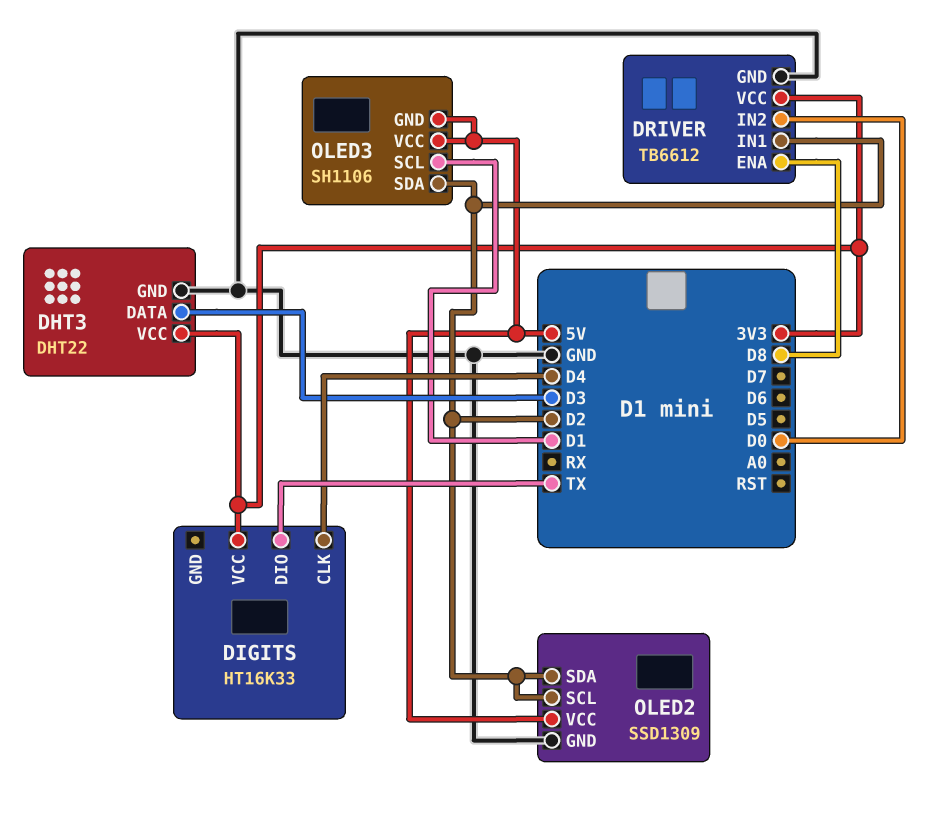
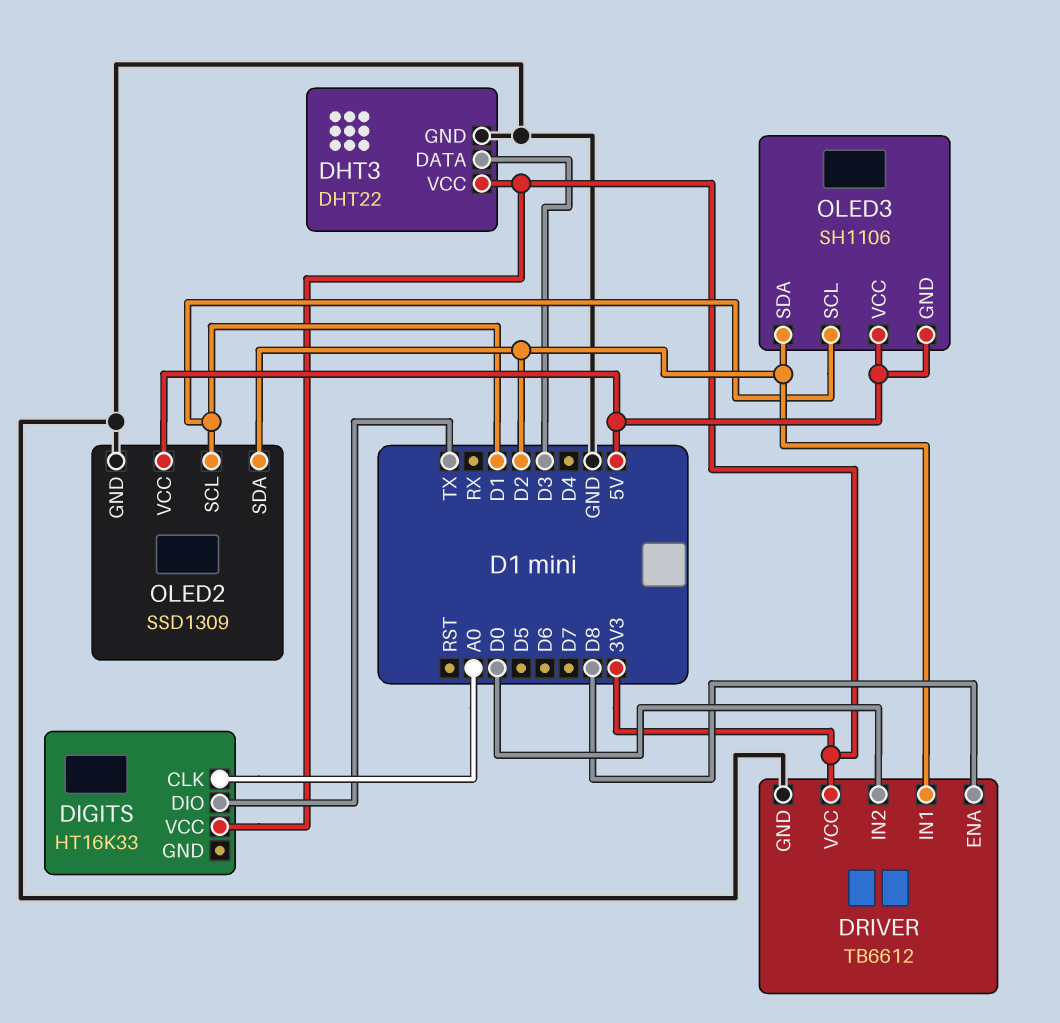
DIGITS pin CLK: D4 -> A0
OLED2 pin SCL: D2 -> D1

